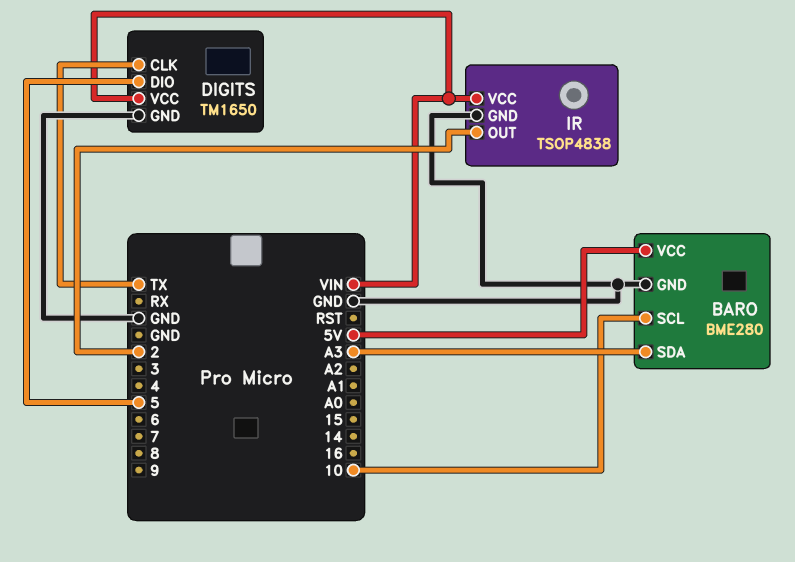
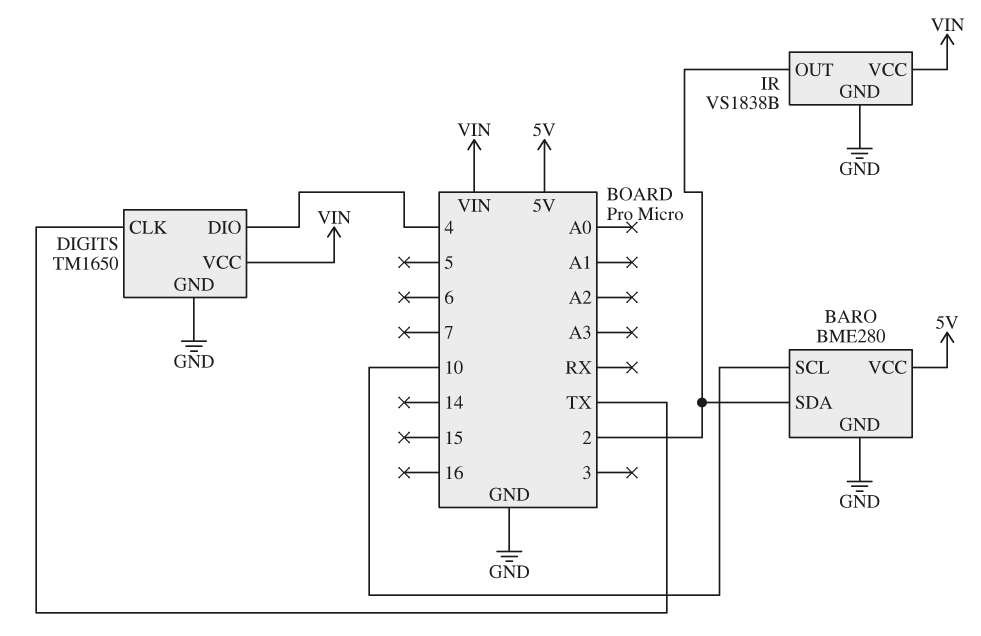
BARO pin SDA: A3 -> 2
DIGITS pin DIO: 5 -> 4
IR: TSOP4838 -> VS1838B

